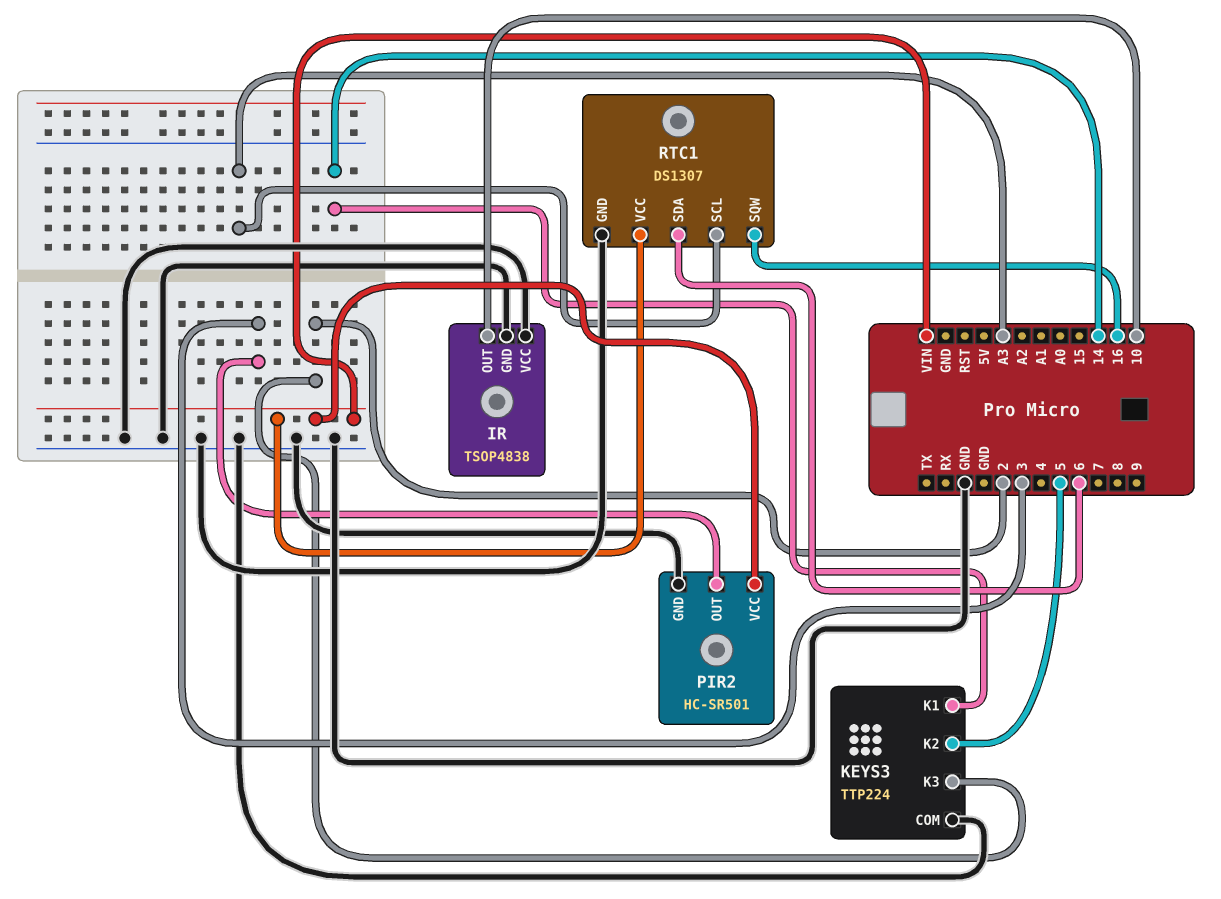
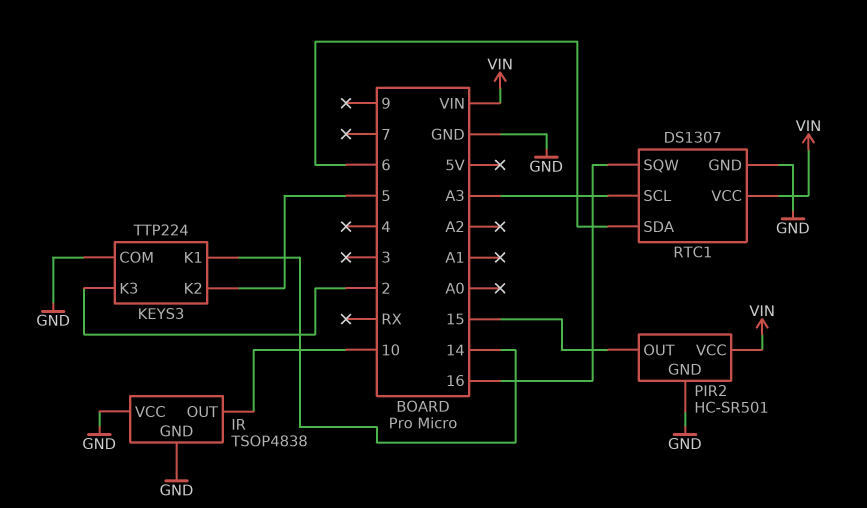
PIR2 pin OUT: 3 -> 15

